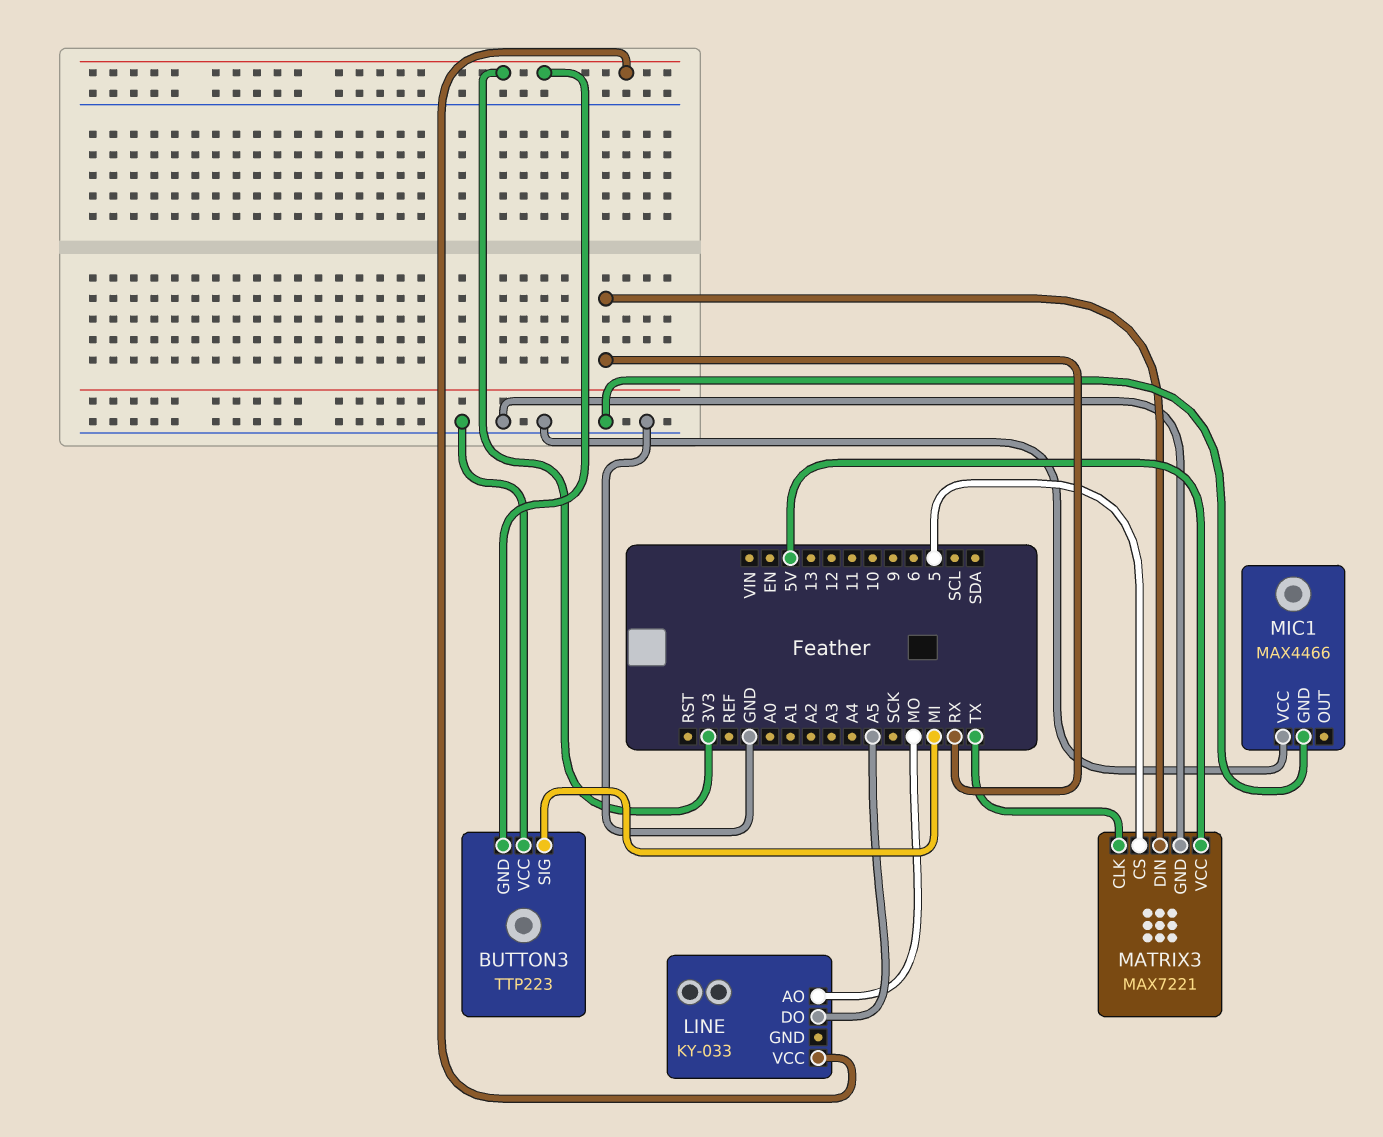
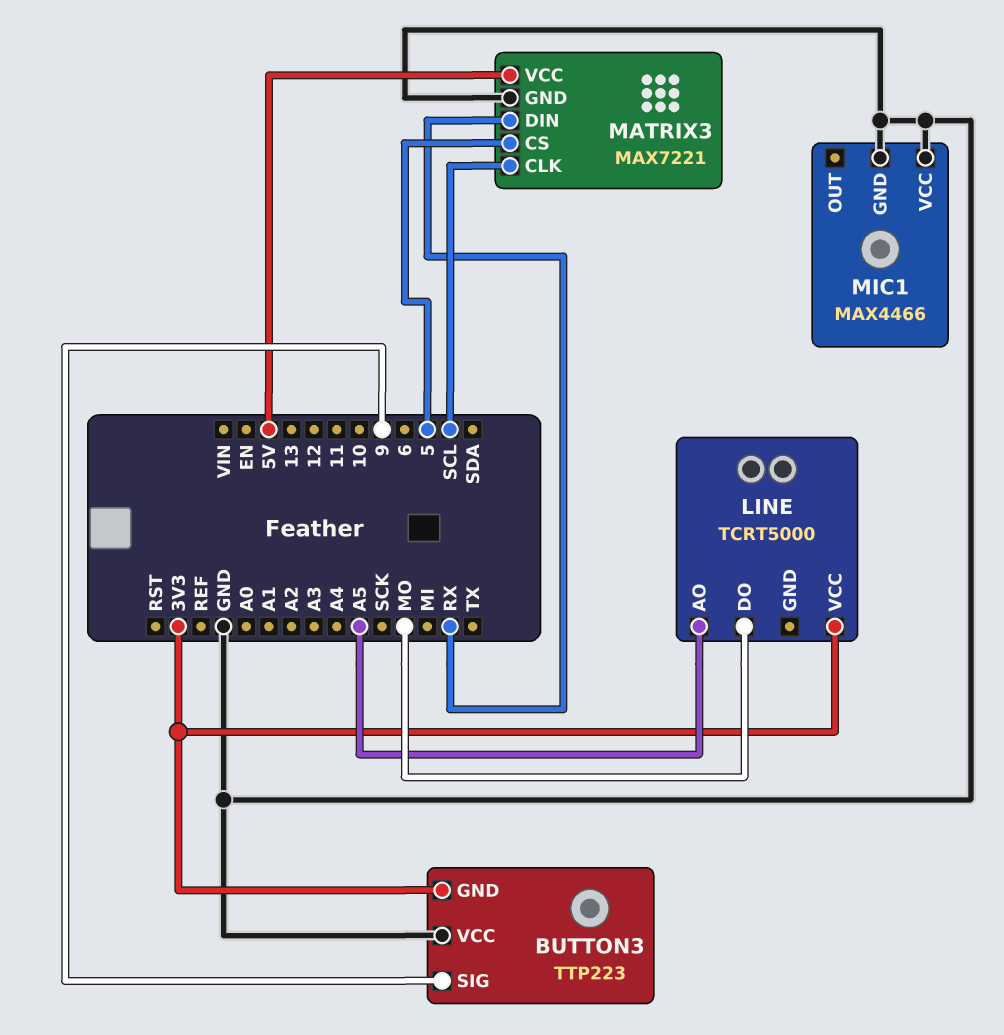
BUTTON3 pin SIG: MI -> 9
LINE: KY-033 -> TCRT5000
LINE pin AO: MO -> A5
LINE pin DO: A5 -> MO
MATRIX3 pin CLK: TX -> SCL

